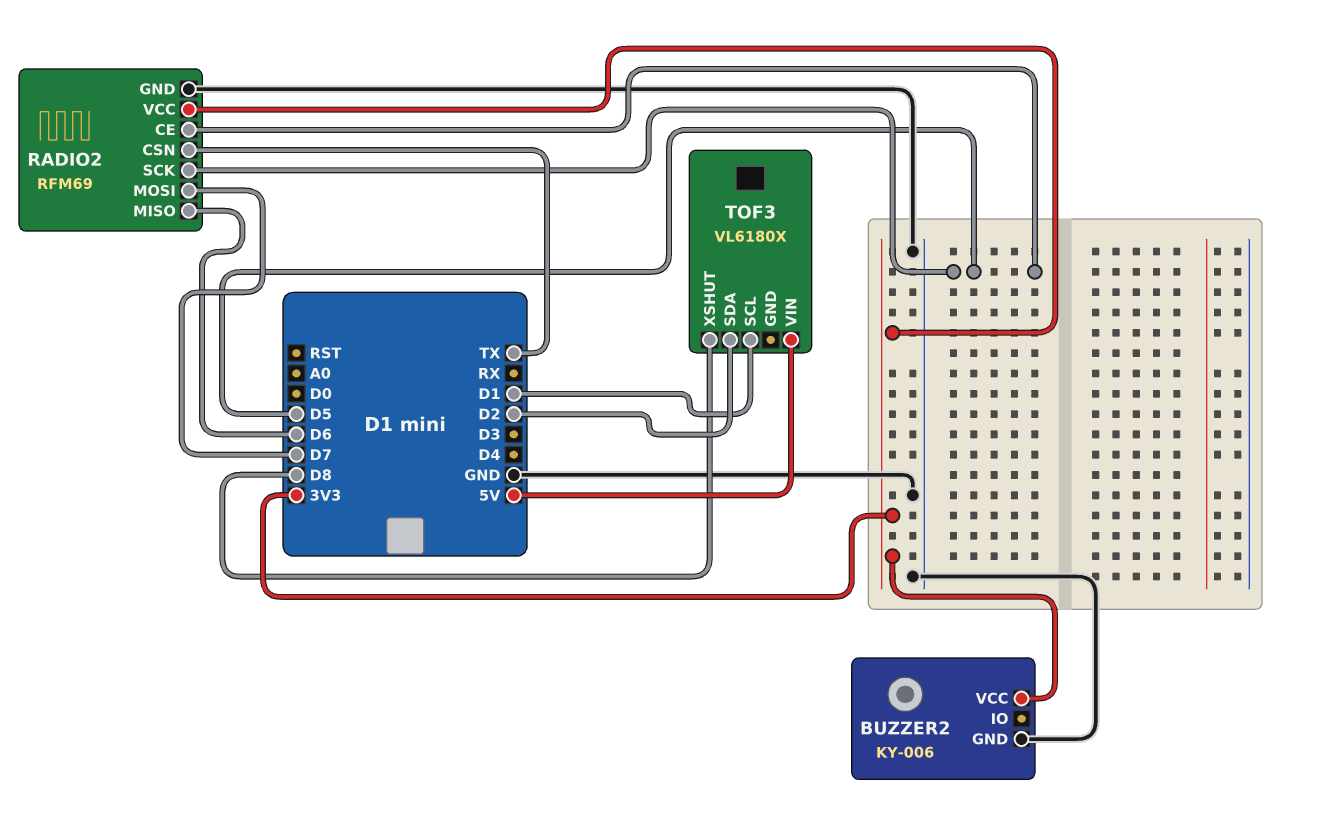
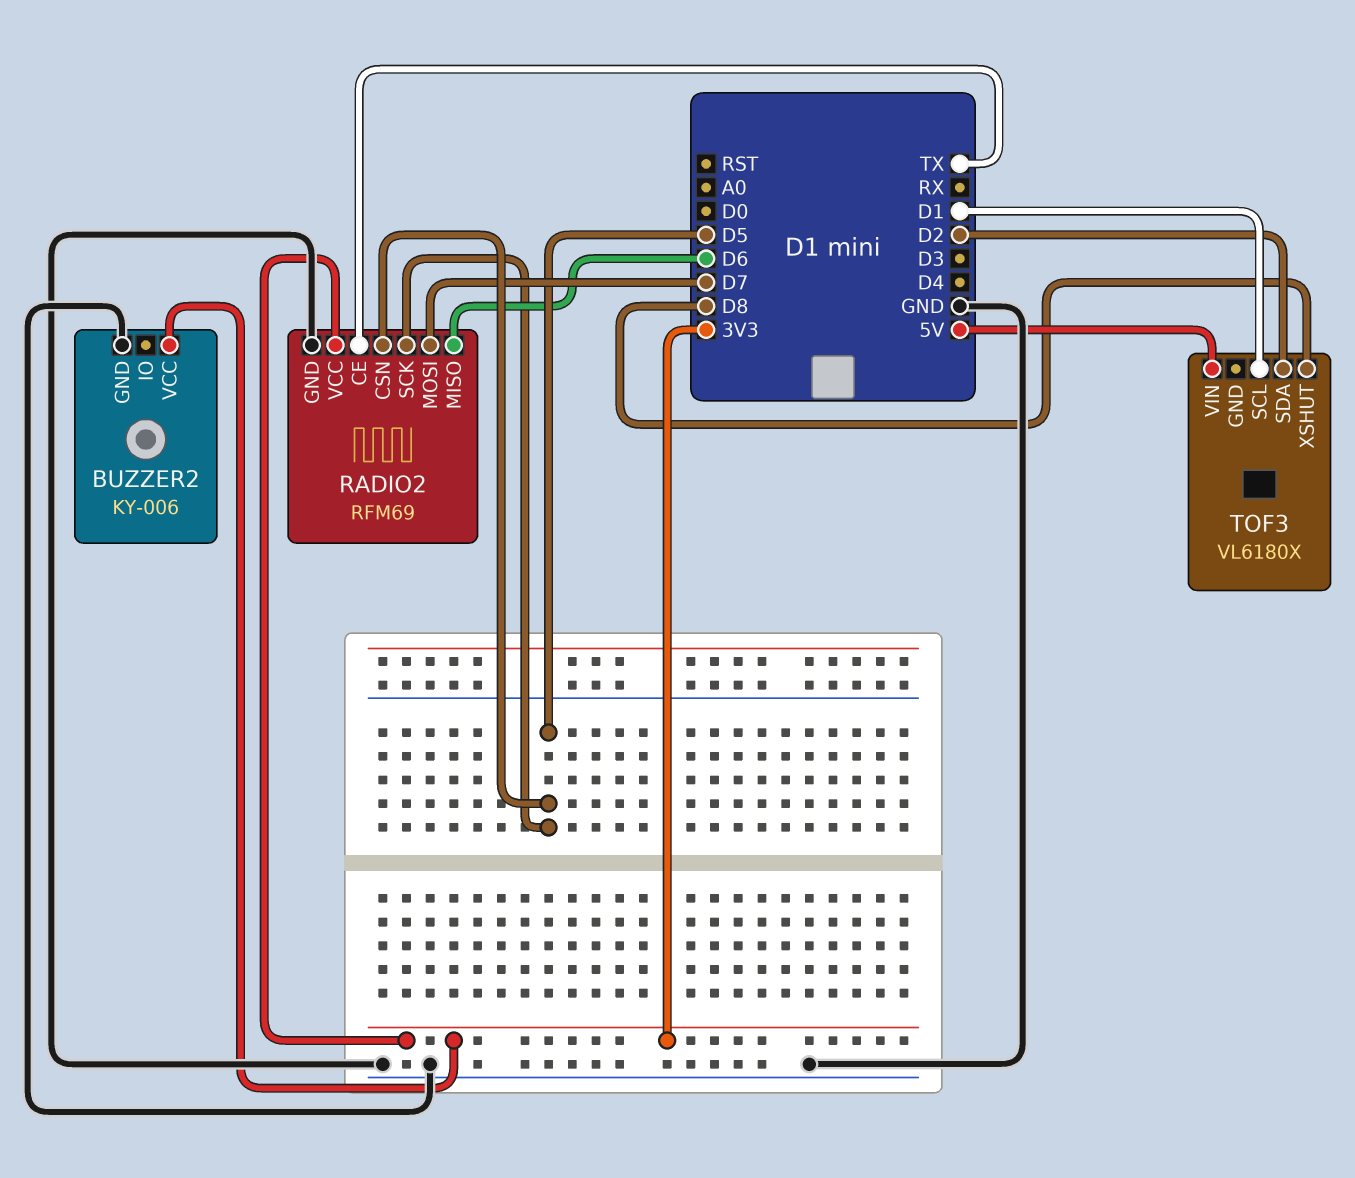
RADIO2 pin CE: D5 -> TX
RADIO2 pin CSN: TX -> D5

